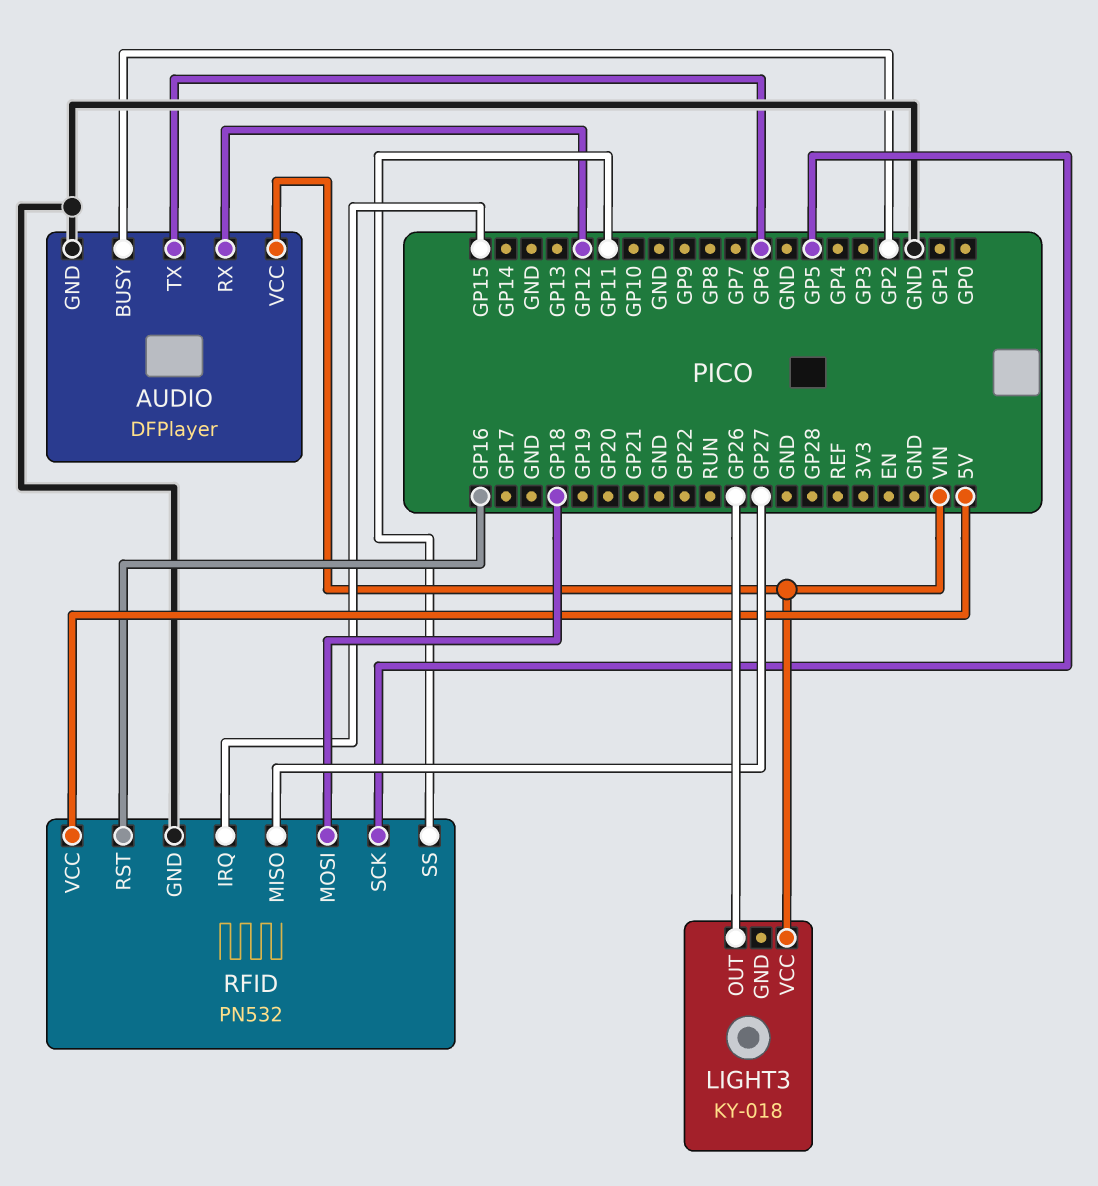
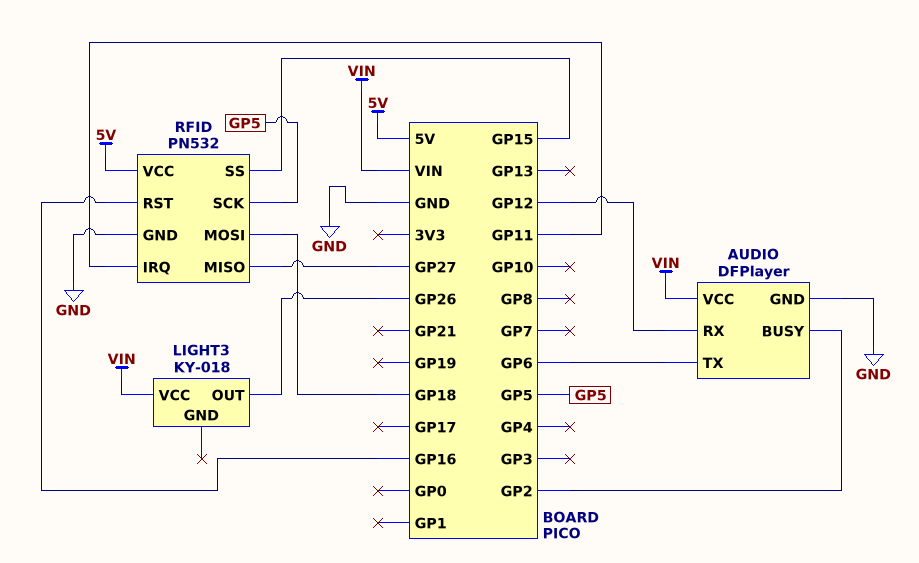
RFID pin IRQ: GP15 -> GP11
RFID pin SS: GP11 -> GP15

